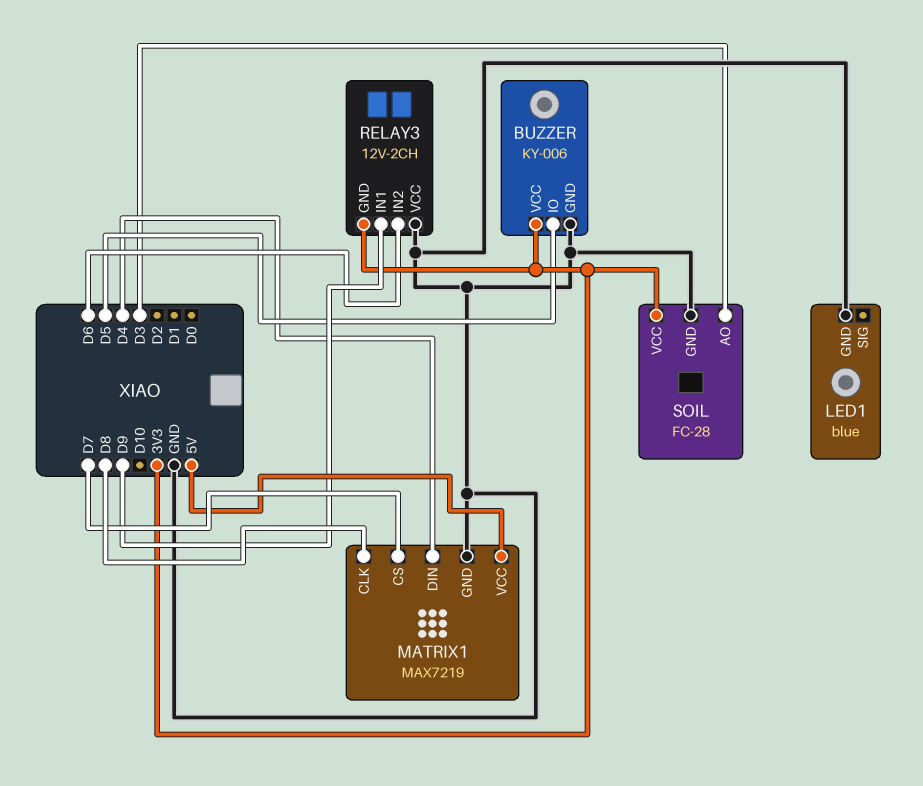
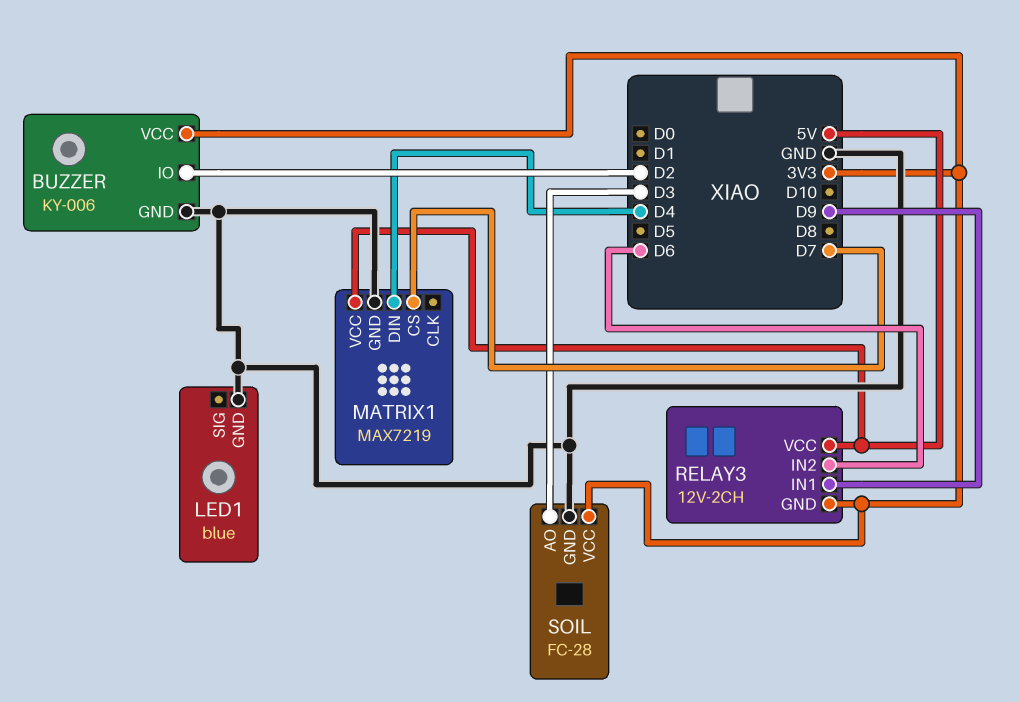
BUZZER pin IO: D5 -> D2
MATRIX1 pin CLK: D8 -> none
RELAY3 pin VCC: GND -> 5V

